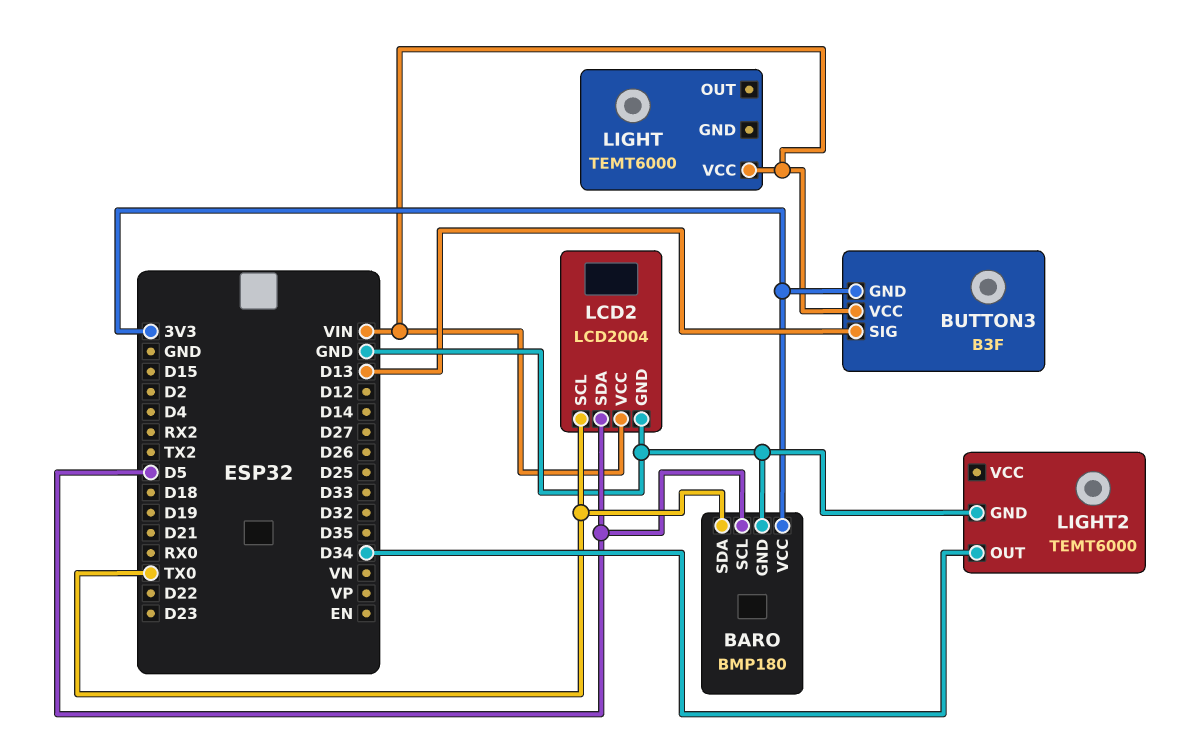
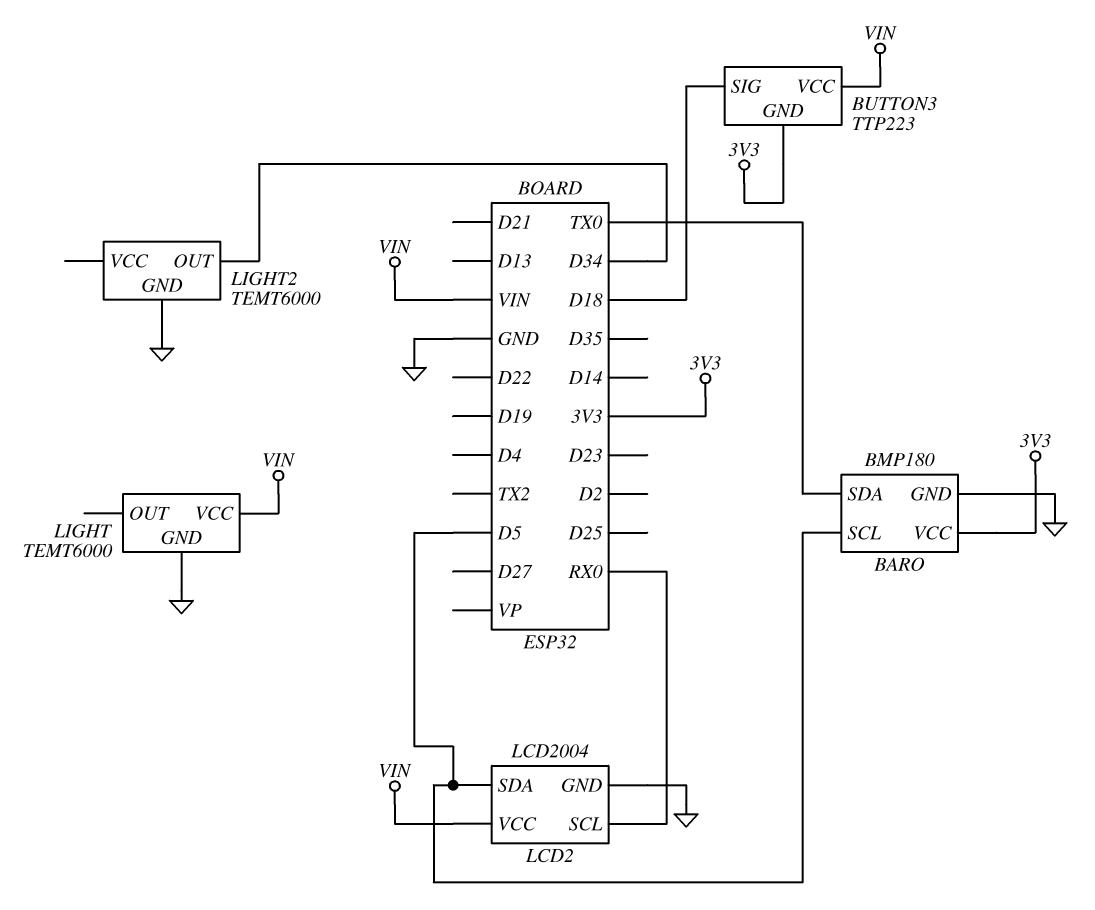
BUTTON3: B3F -> TTP223
BUTTON3 pin SIG: D13 -> D18
LCD2 pin SCL: TX0 -> RX0
LIGHT pin GND: none -> GND

